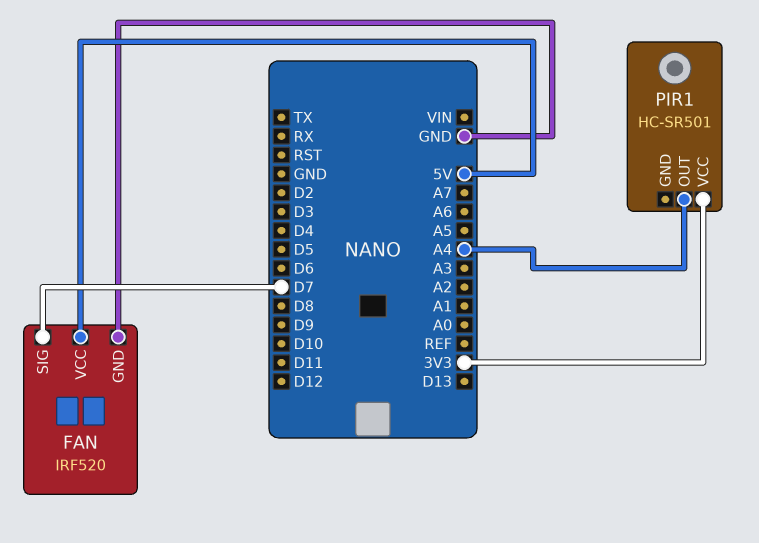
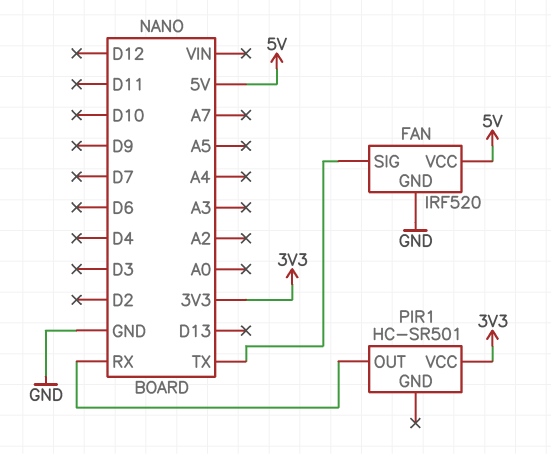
FAN pin SIG: D7 -> TX
PIR1 pin OUT: A4 -> RX

